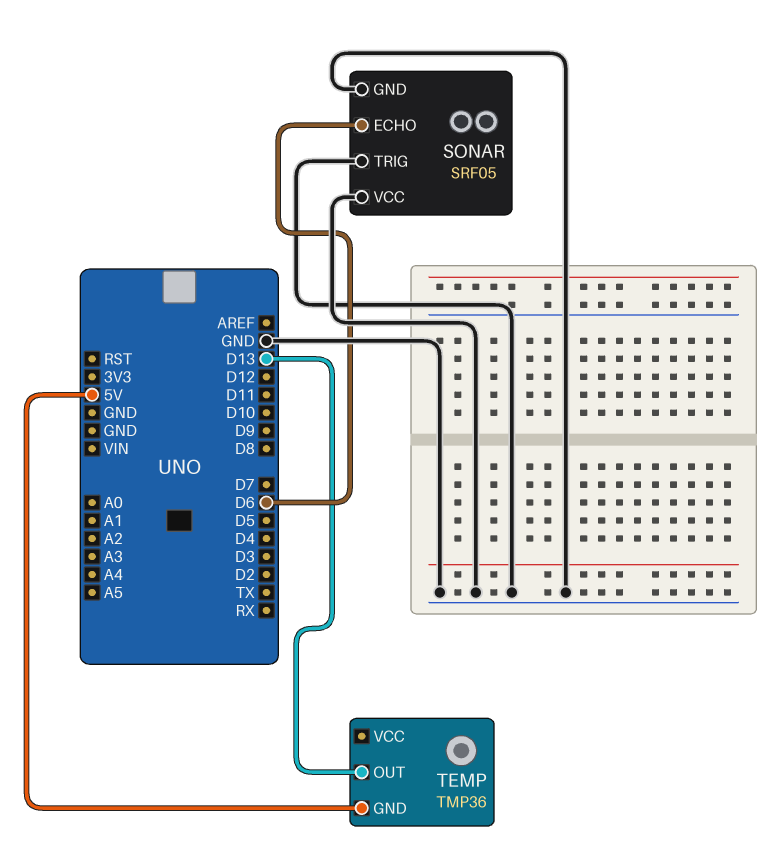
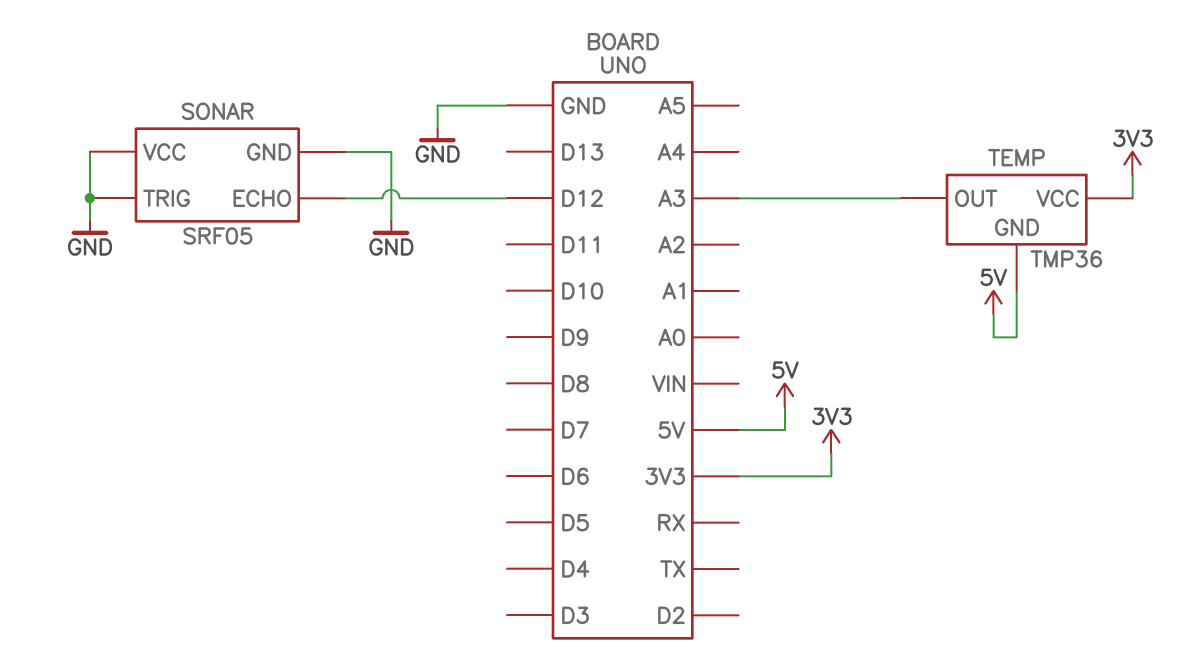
SONAR pin ECHO: D6 -> D12
TEMP pin OUT: D13 -> A3
TEMP pin VCC: none -> 3V3

